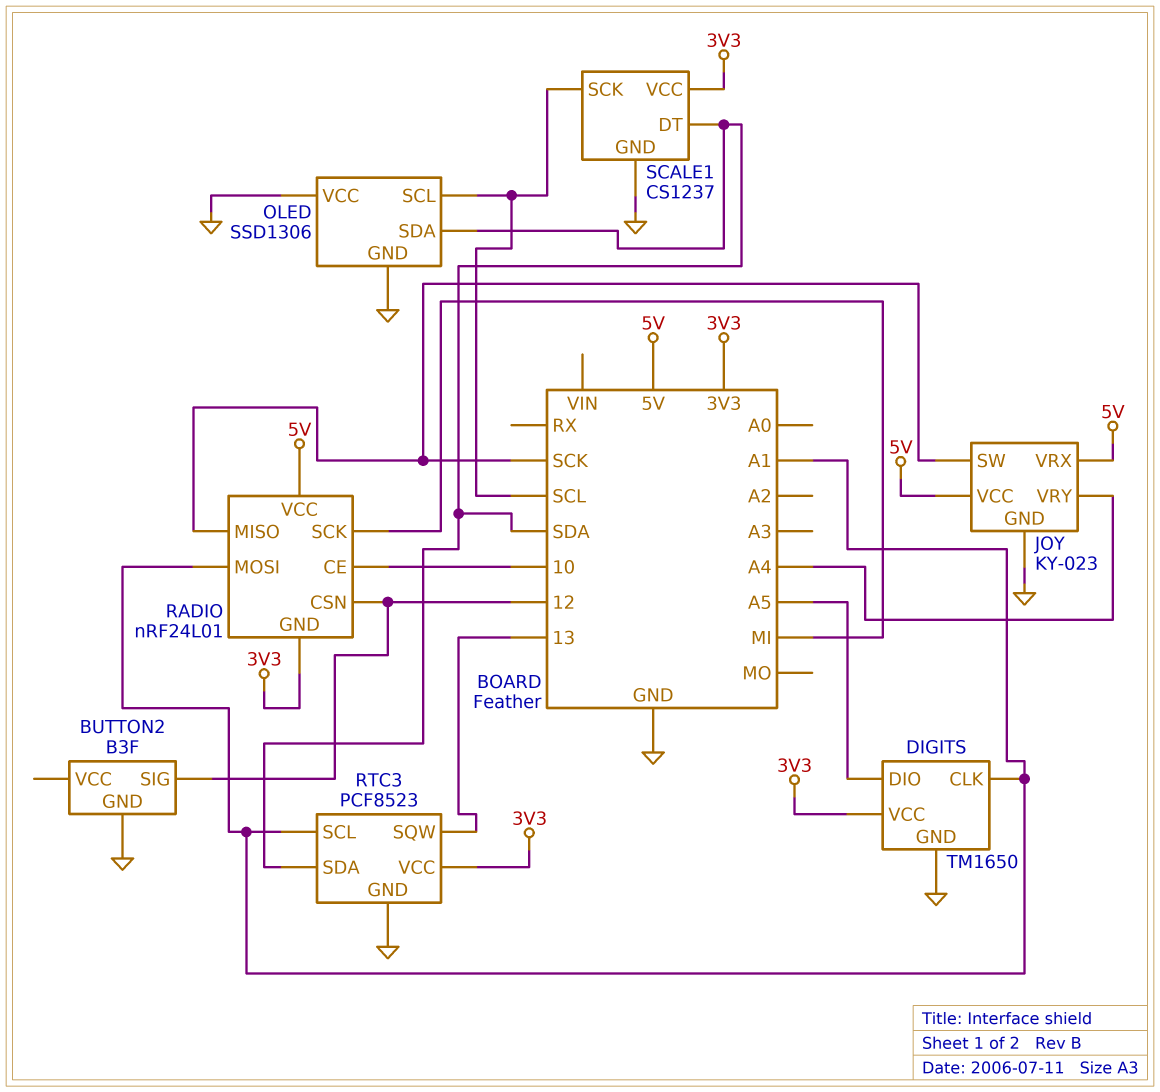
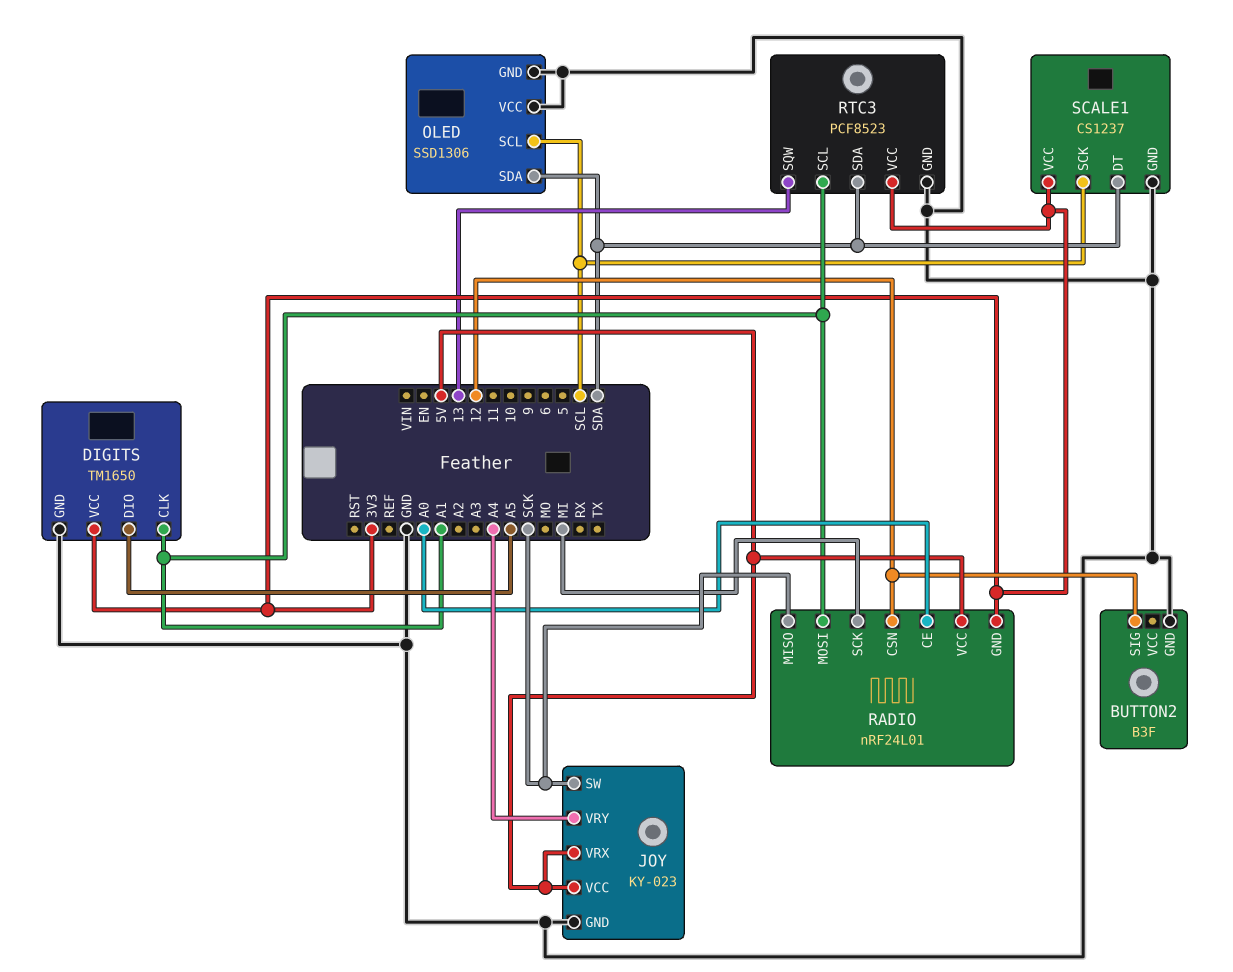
RADIO pin CE: 10 -> A0

